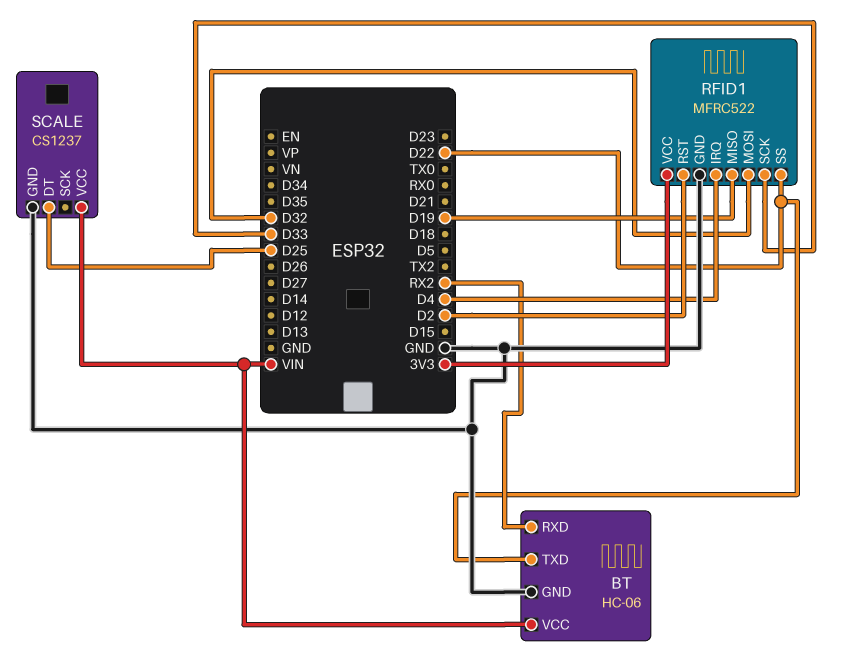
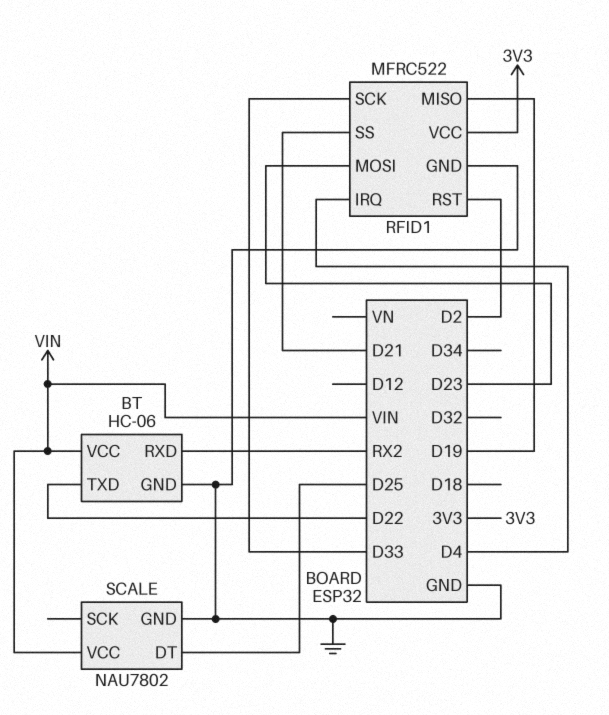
RFID1 pin MOSI: D32 -> D23
RFID1 pin SS: D22 -> D21
SCALE: CS1237 -> NAU7802

